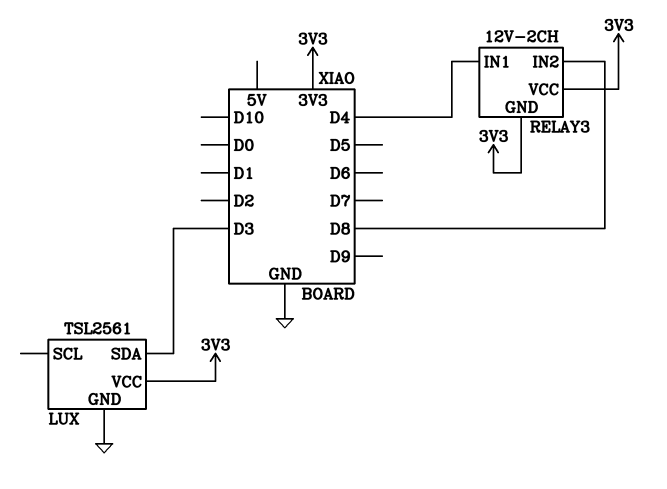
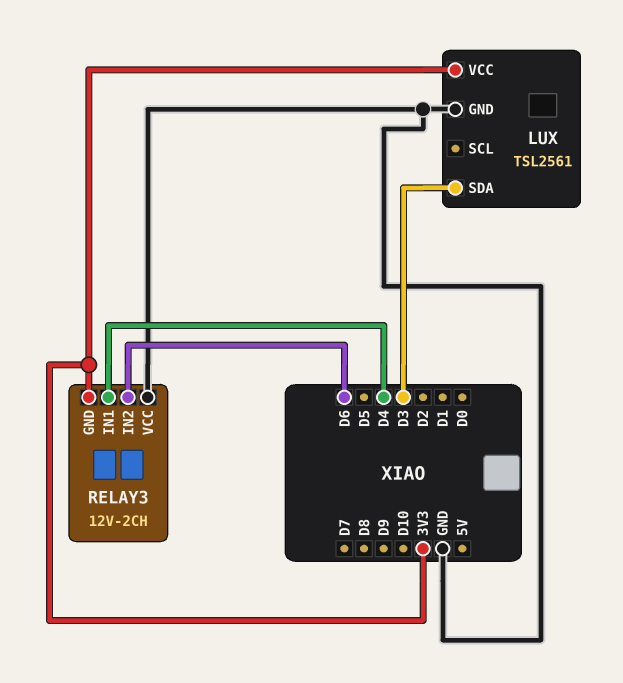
RELAY3 pin IN2: D8 -> D6
RELAY3 pin VCC: 3V3 -> GND

